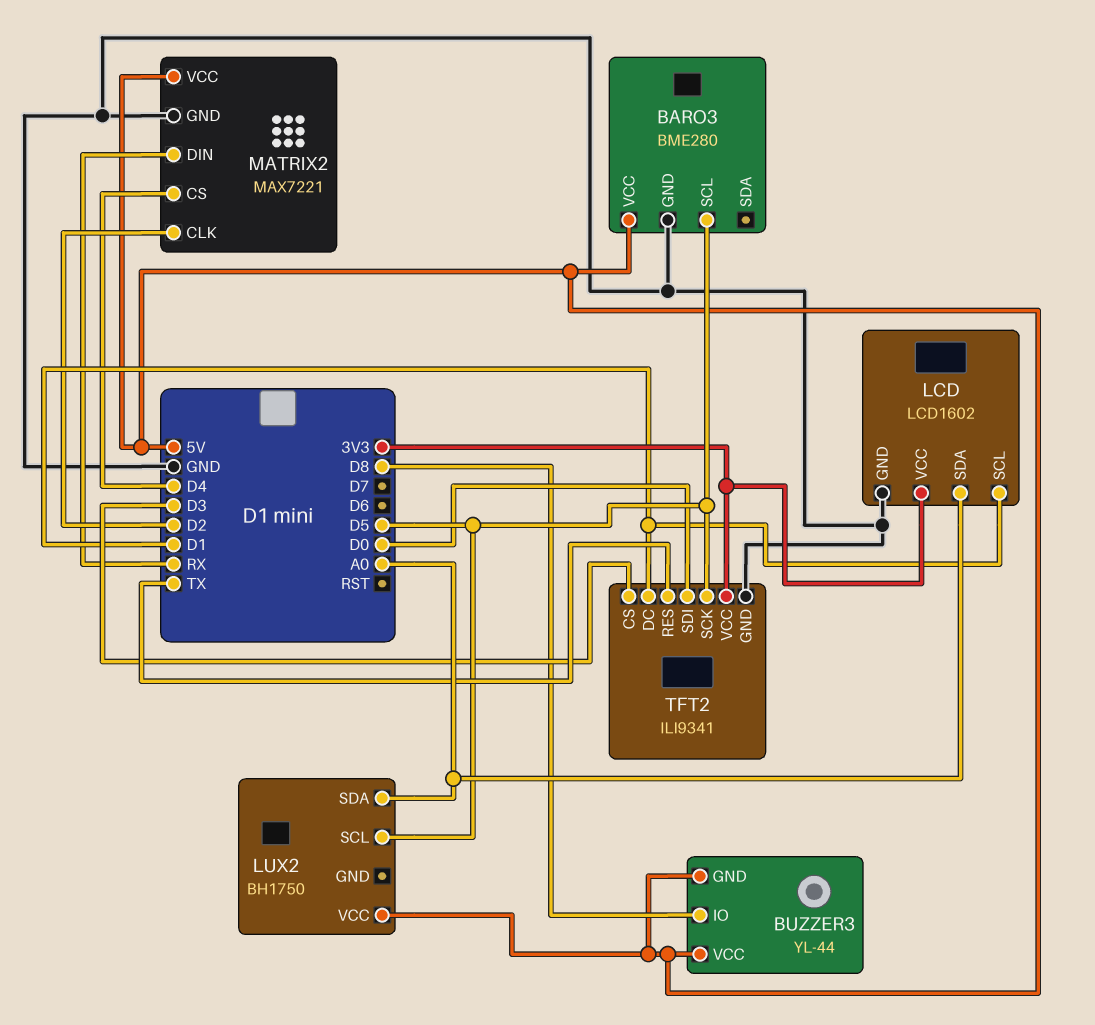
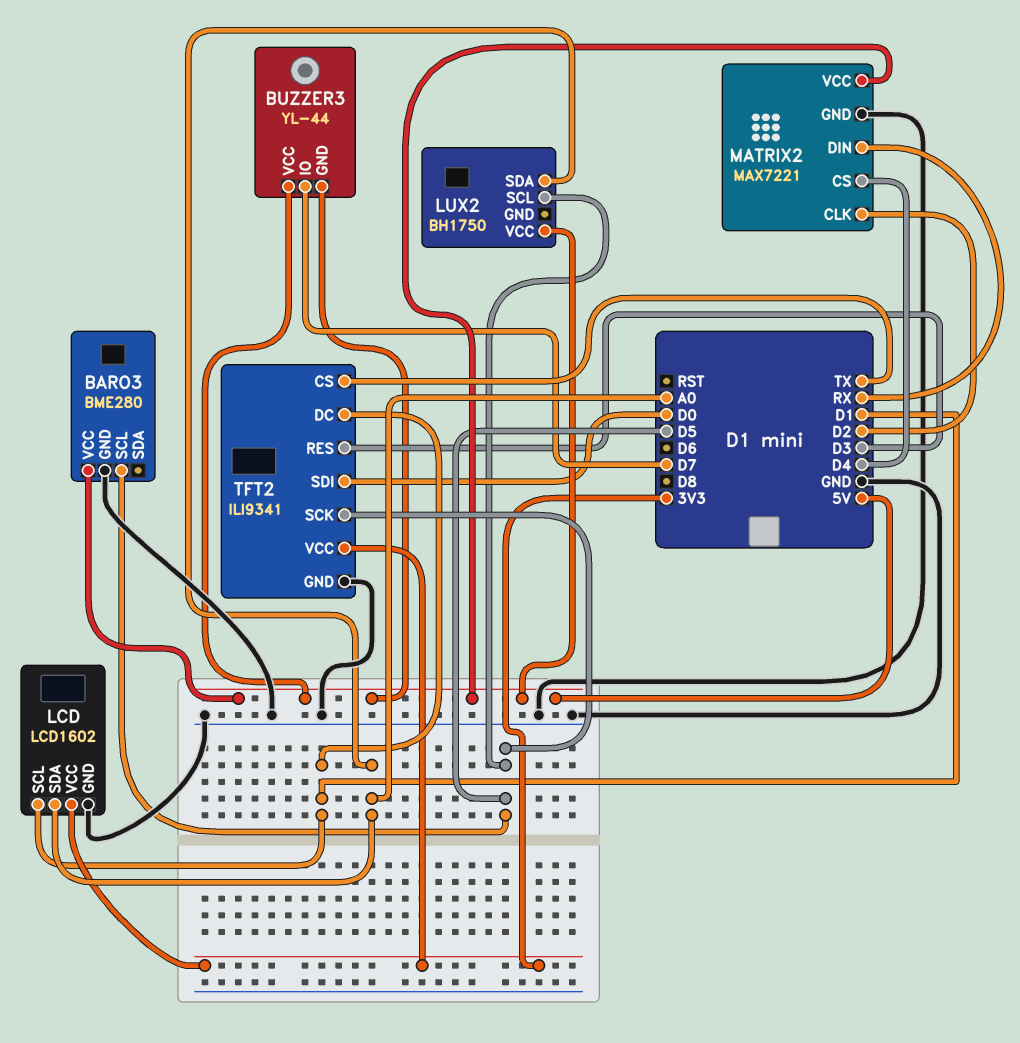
BUZZER3 pin IO: D8 -> D7
TFT2 pin CS: D3 -> TX
TFT2 pin RES: TX -> D3

